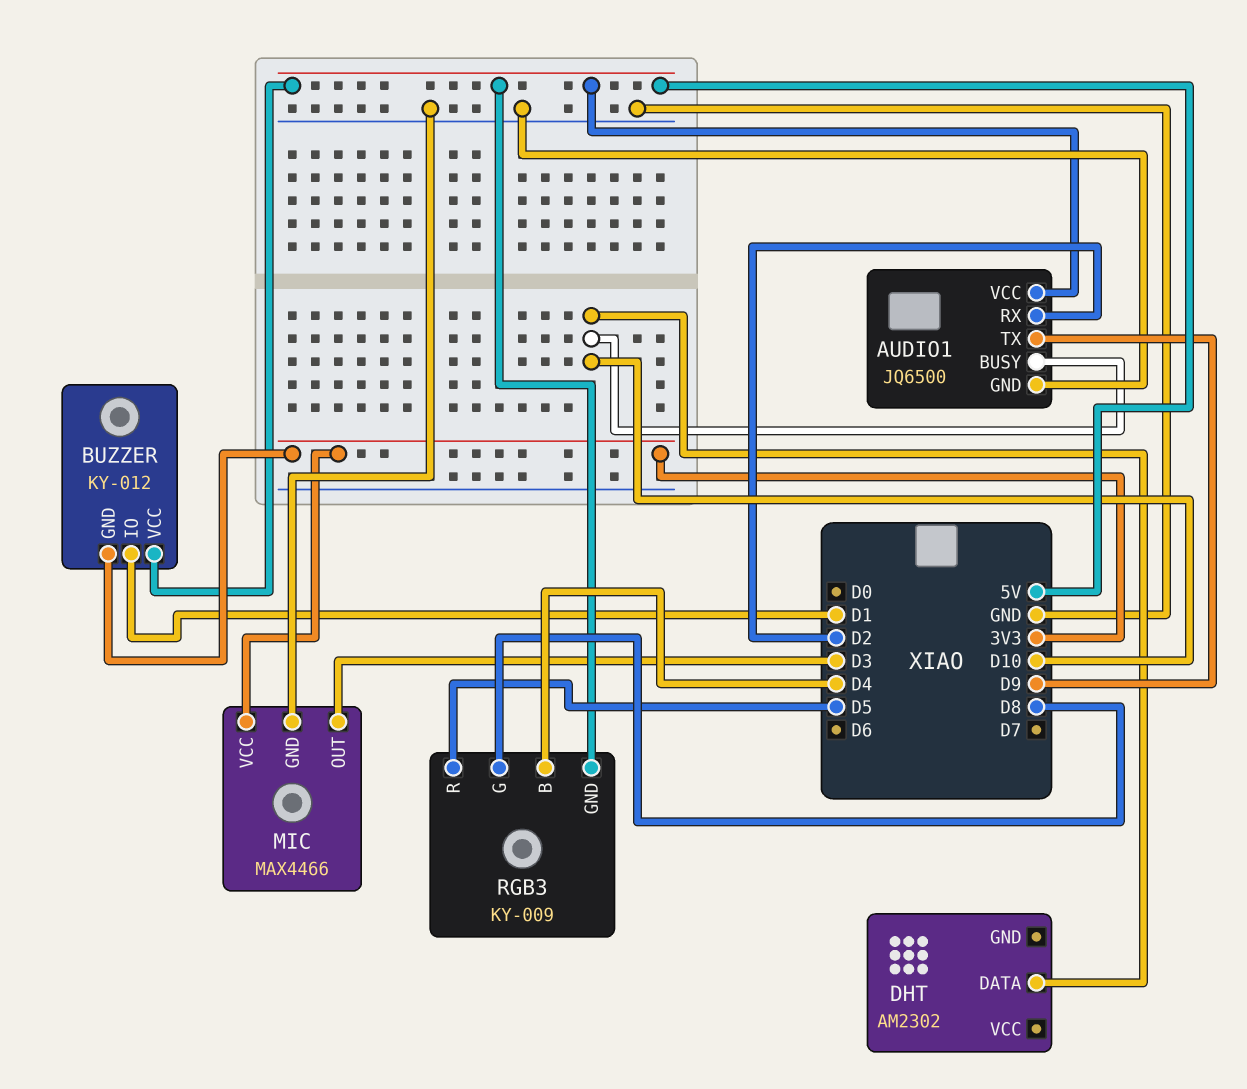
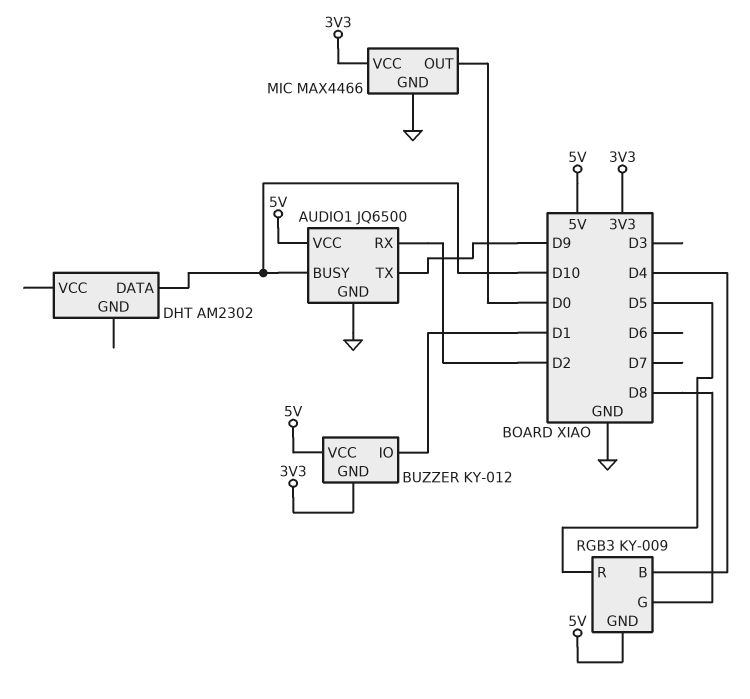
MIC pin OUT: D3 -> D0

